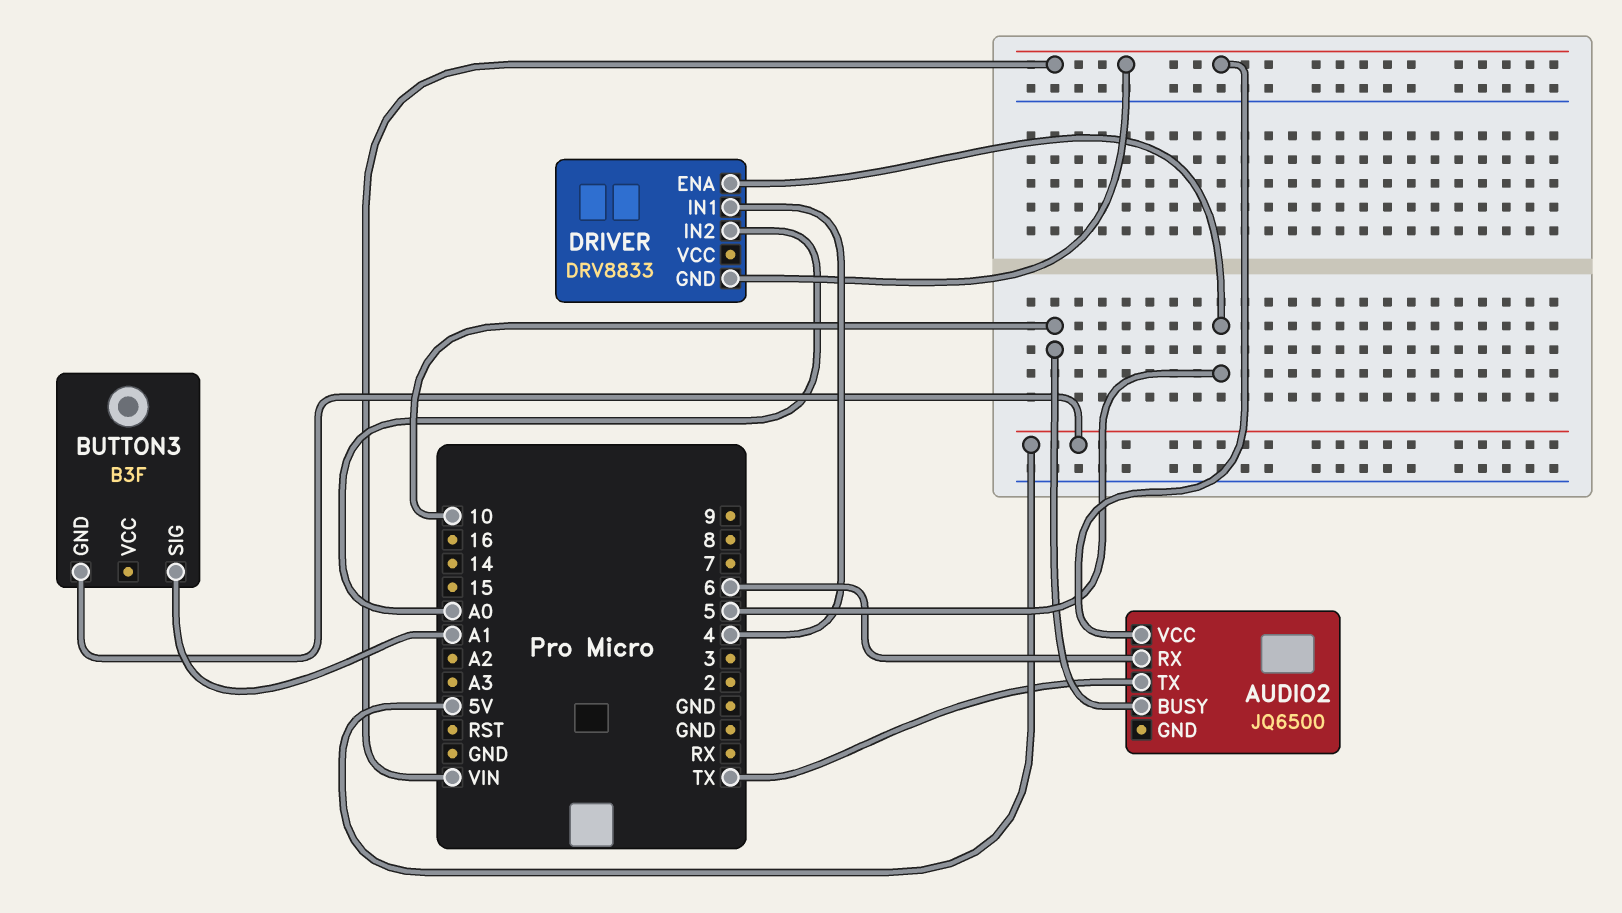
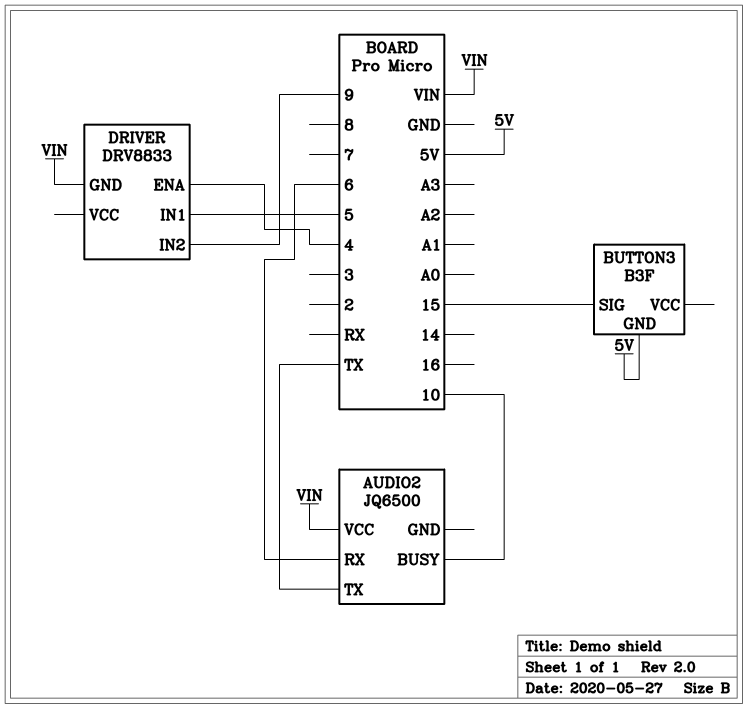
BUTTON3 pin SIG: A1 -> 15
DRIVER pin ENA: 5 -> 4
DRIVER pin IN1: 4 -> 5
DRIVER pin IN2: A0 -> 9

